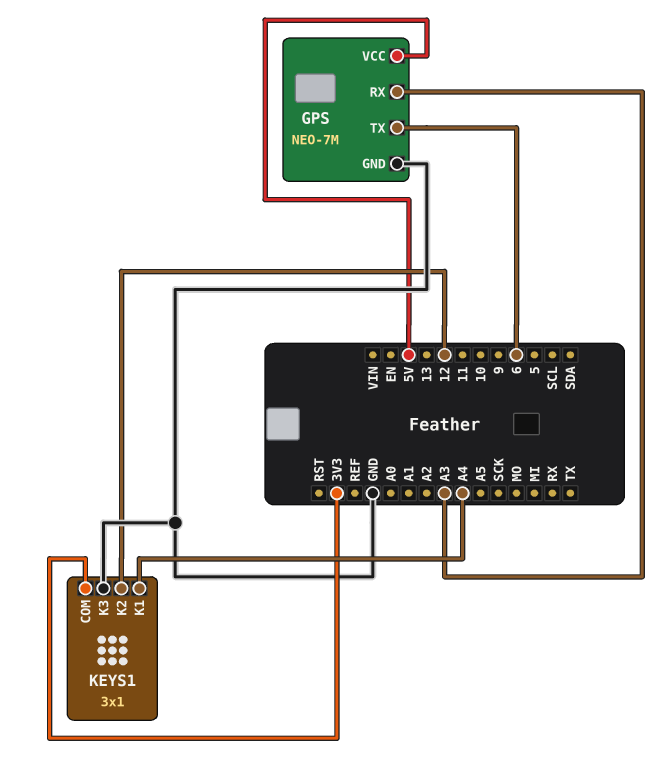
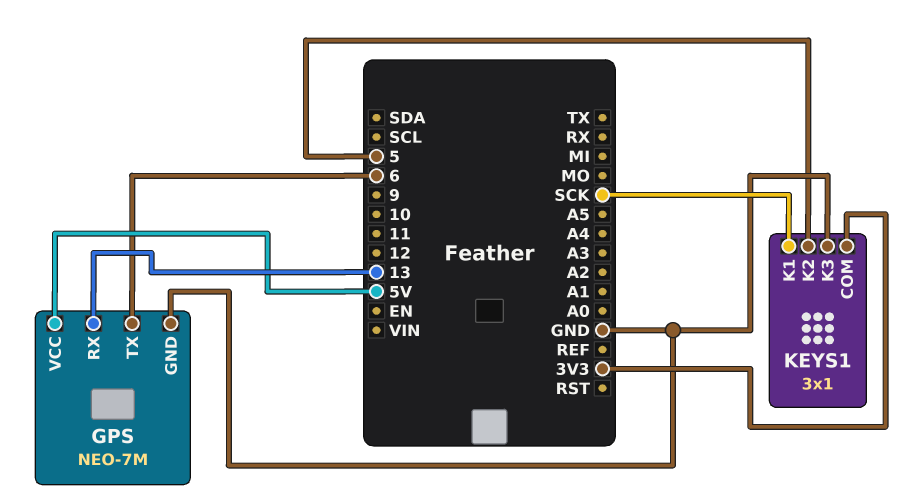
GPS pin RX: A3 -> 13
KEYS1 pin K1: A4 -> SCK
KEYS1 pin K2: 12 -> 5

